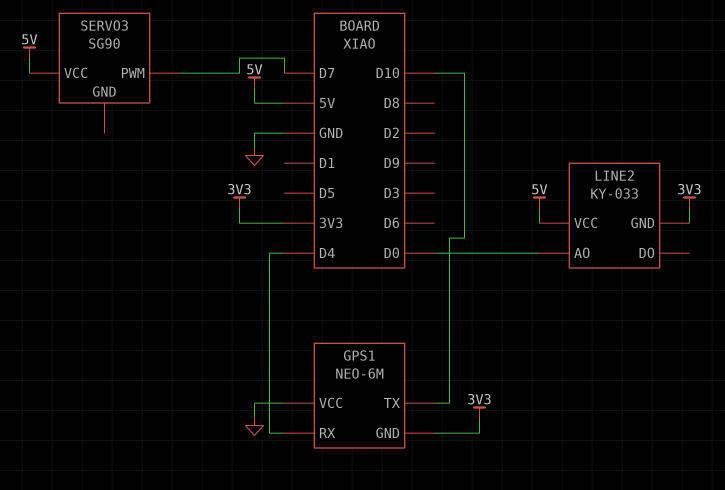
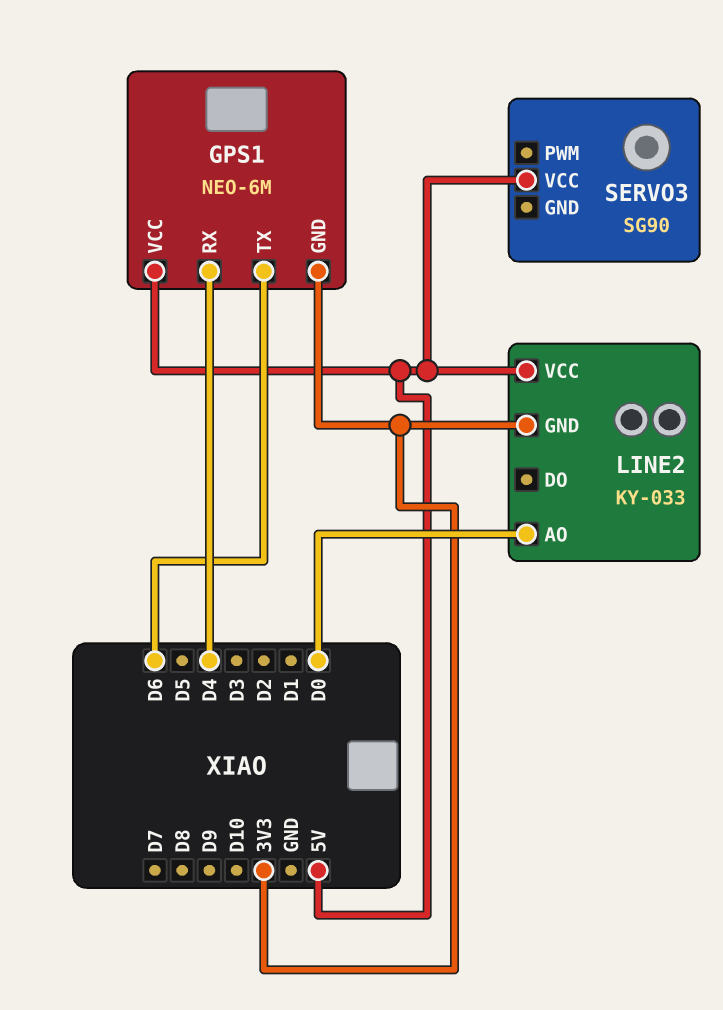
GPS1 pin TX: D10 -> D6
GPS1 pin VCC: GND -> 5V
SERVO3 pin PWM: D7 -> none

